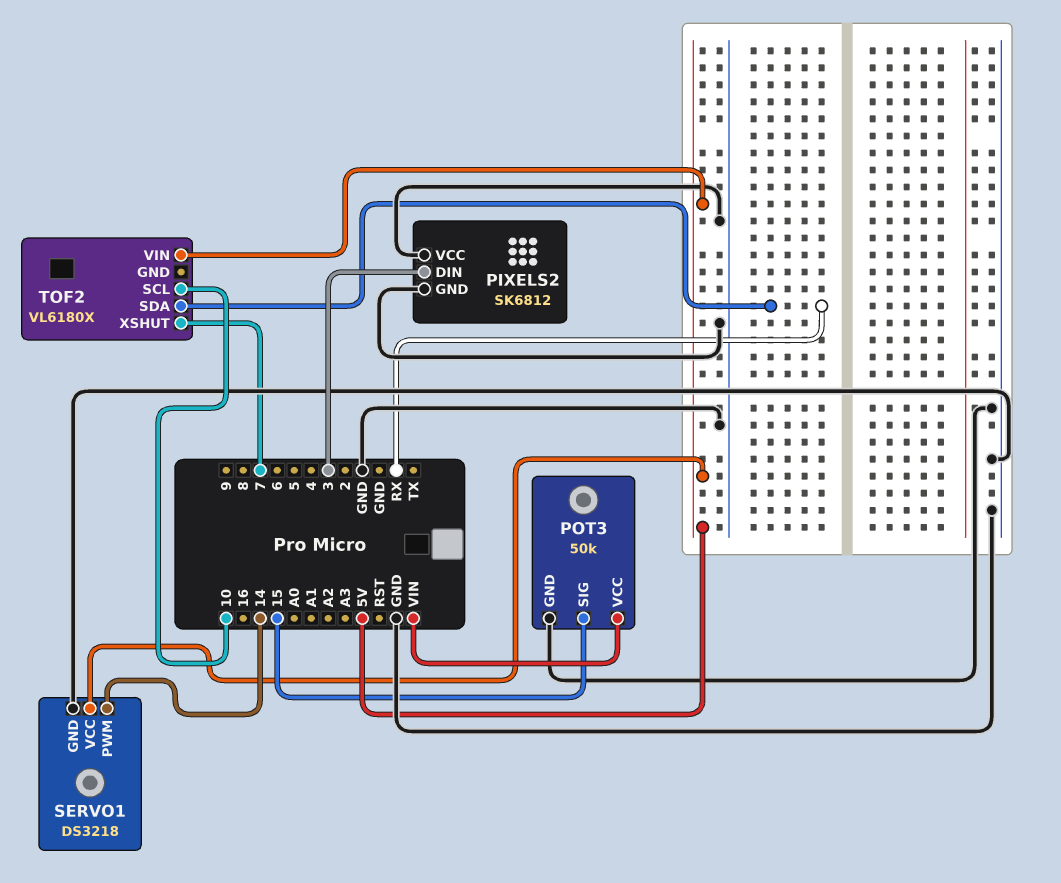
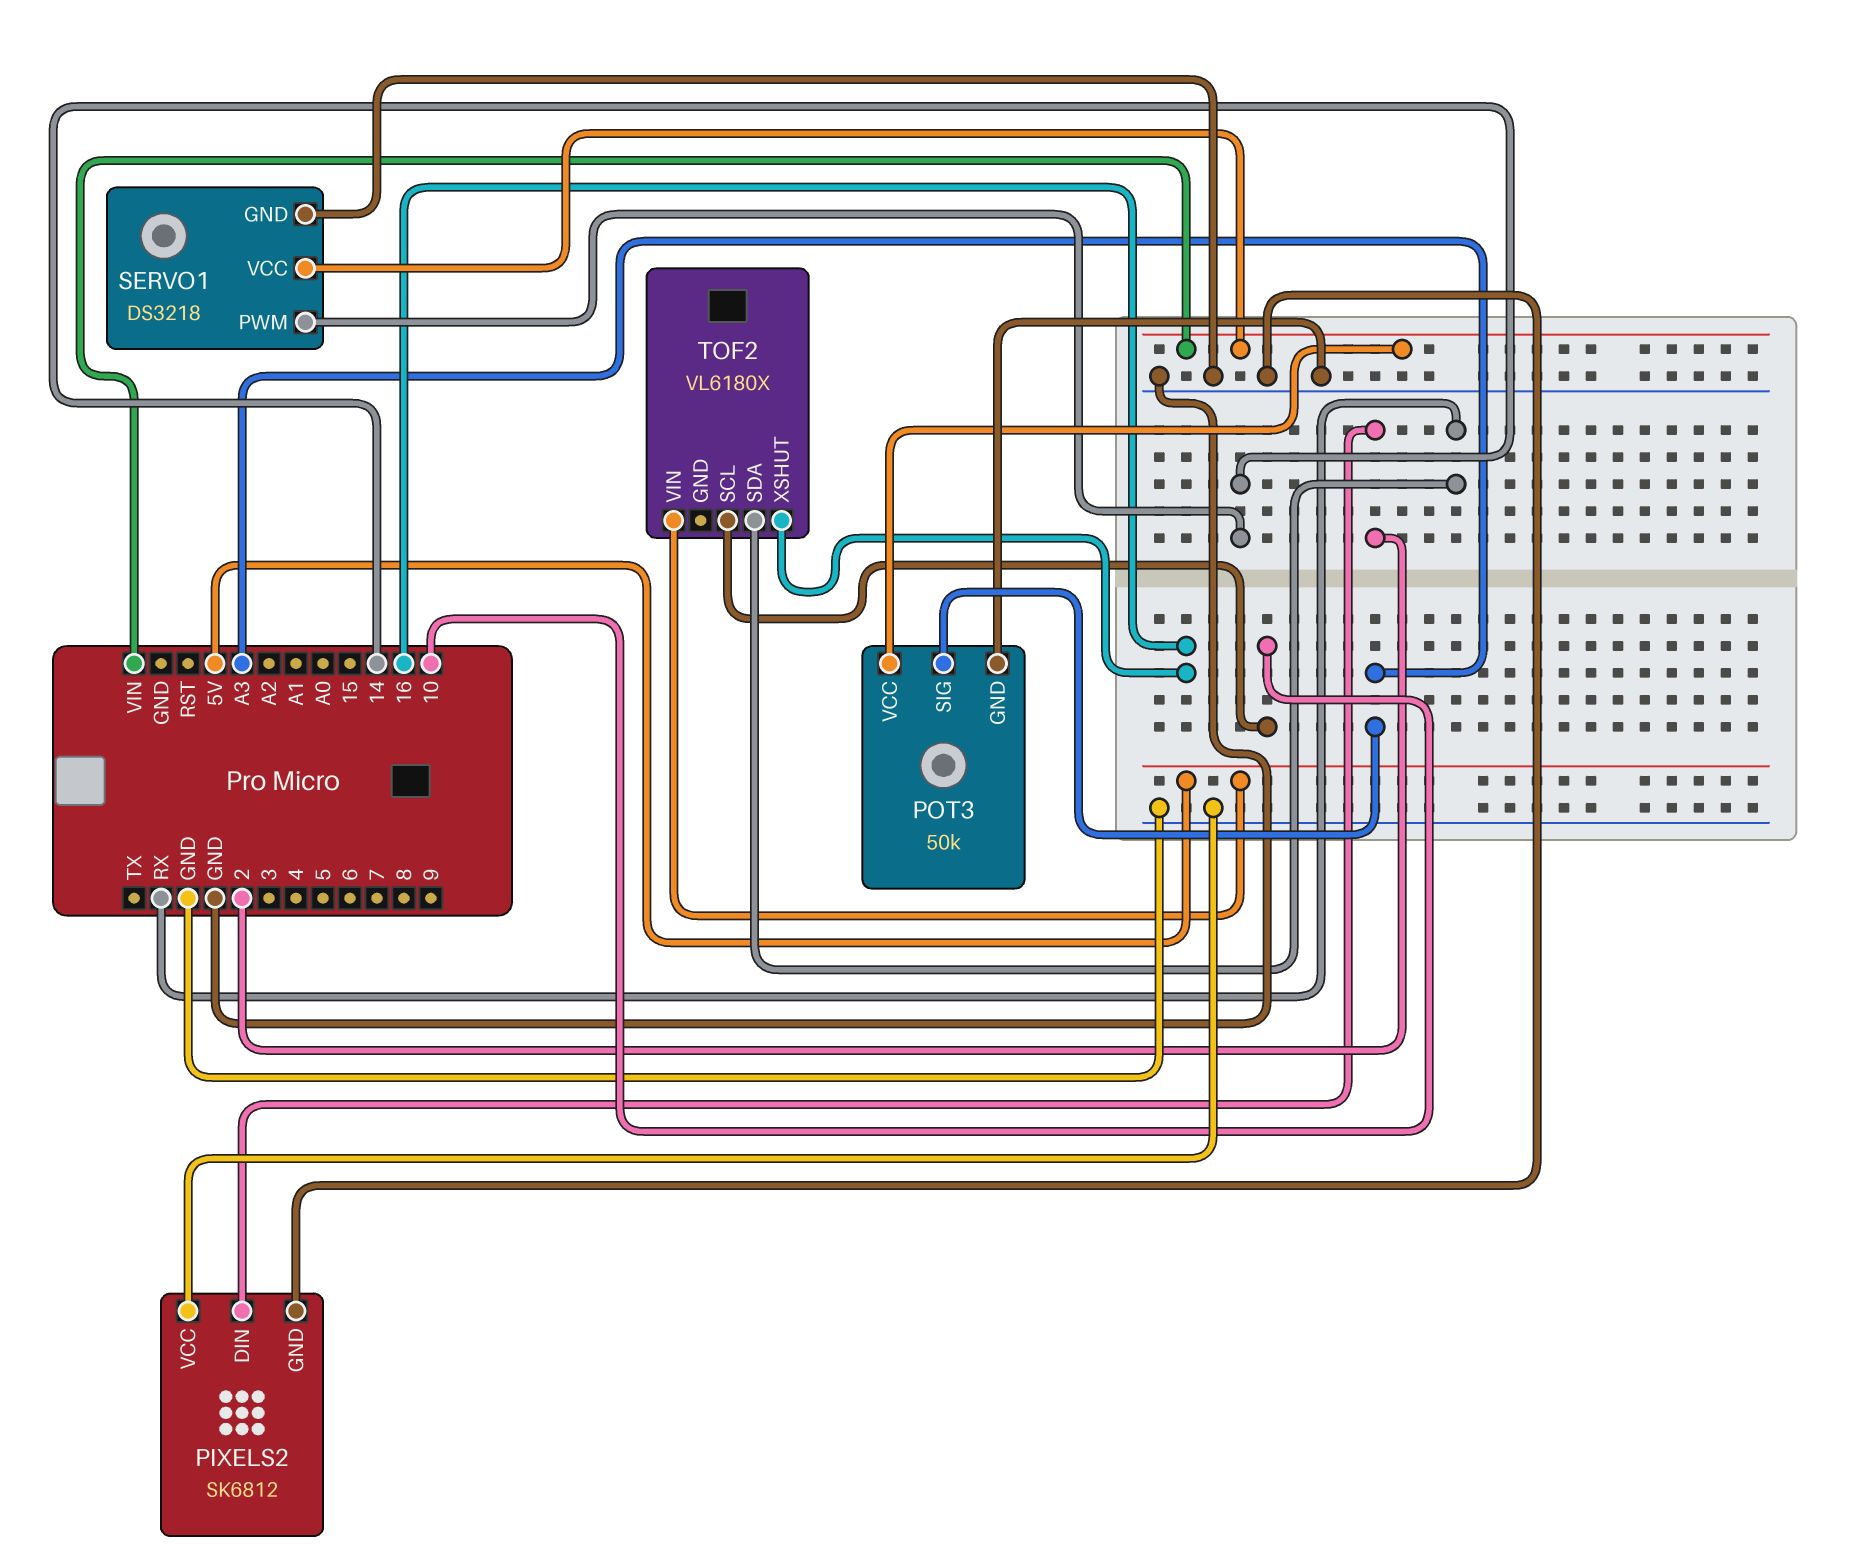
PIXELS2 pin DIN: 3 -> 2
POT3 pin SIG: 15 -> A3
SERVO1 pin VCC: 5V -> VIN
TOF2 pin XSHUT: 7 -> 16

